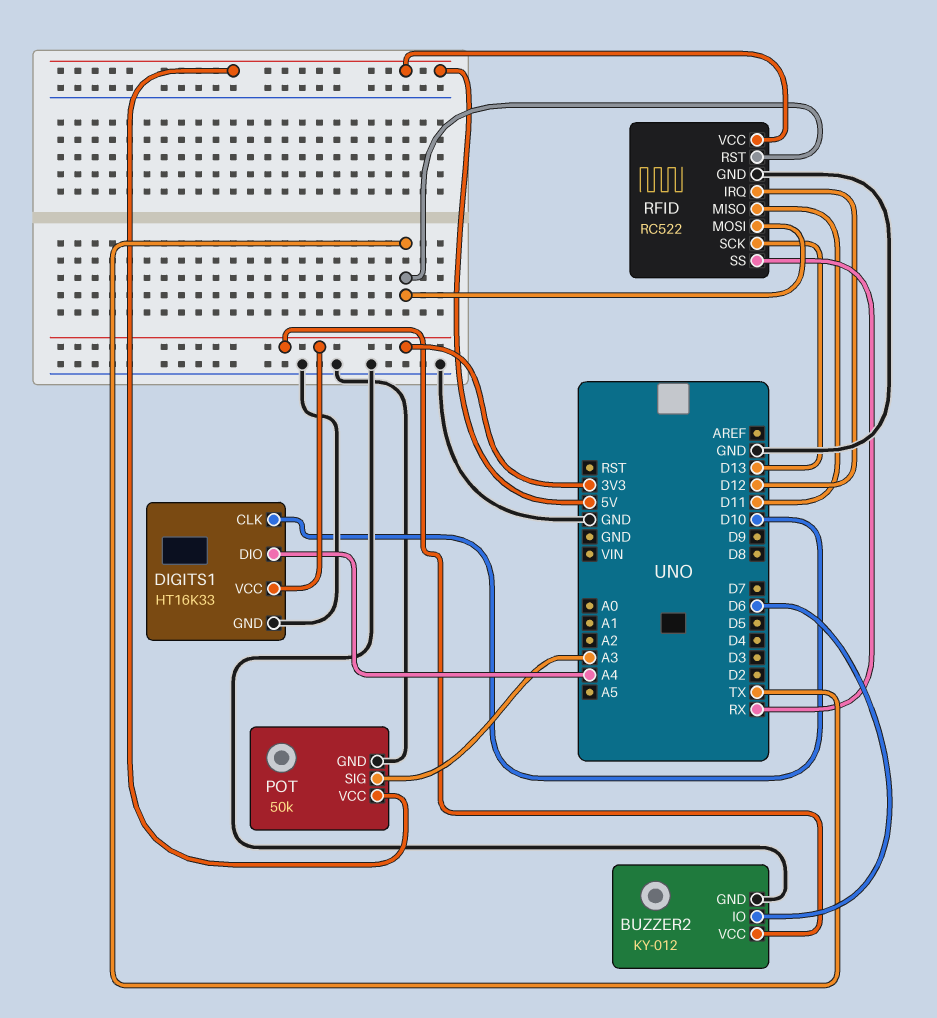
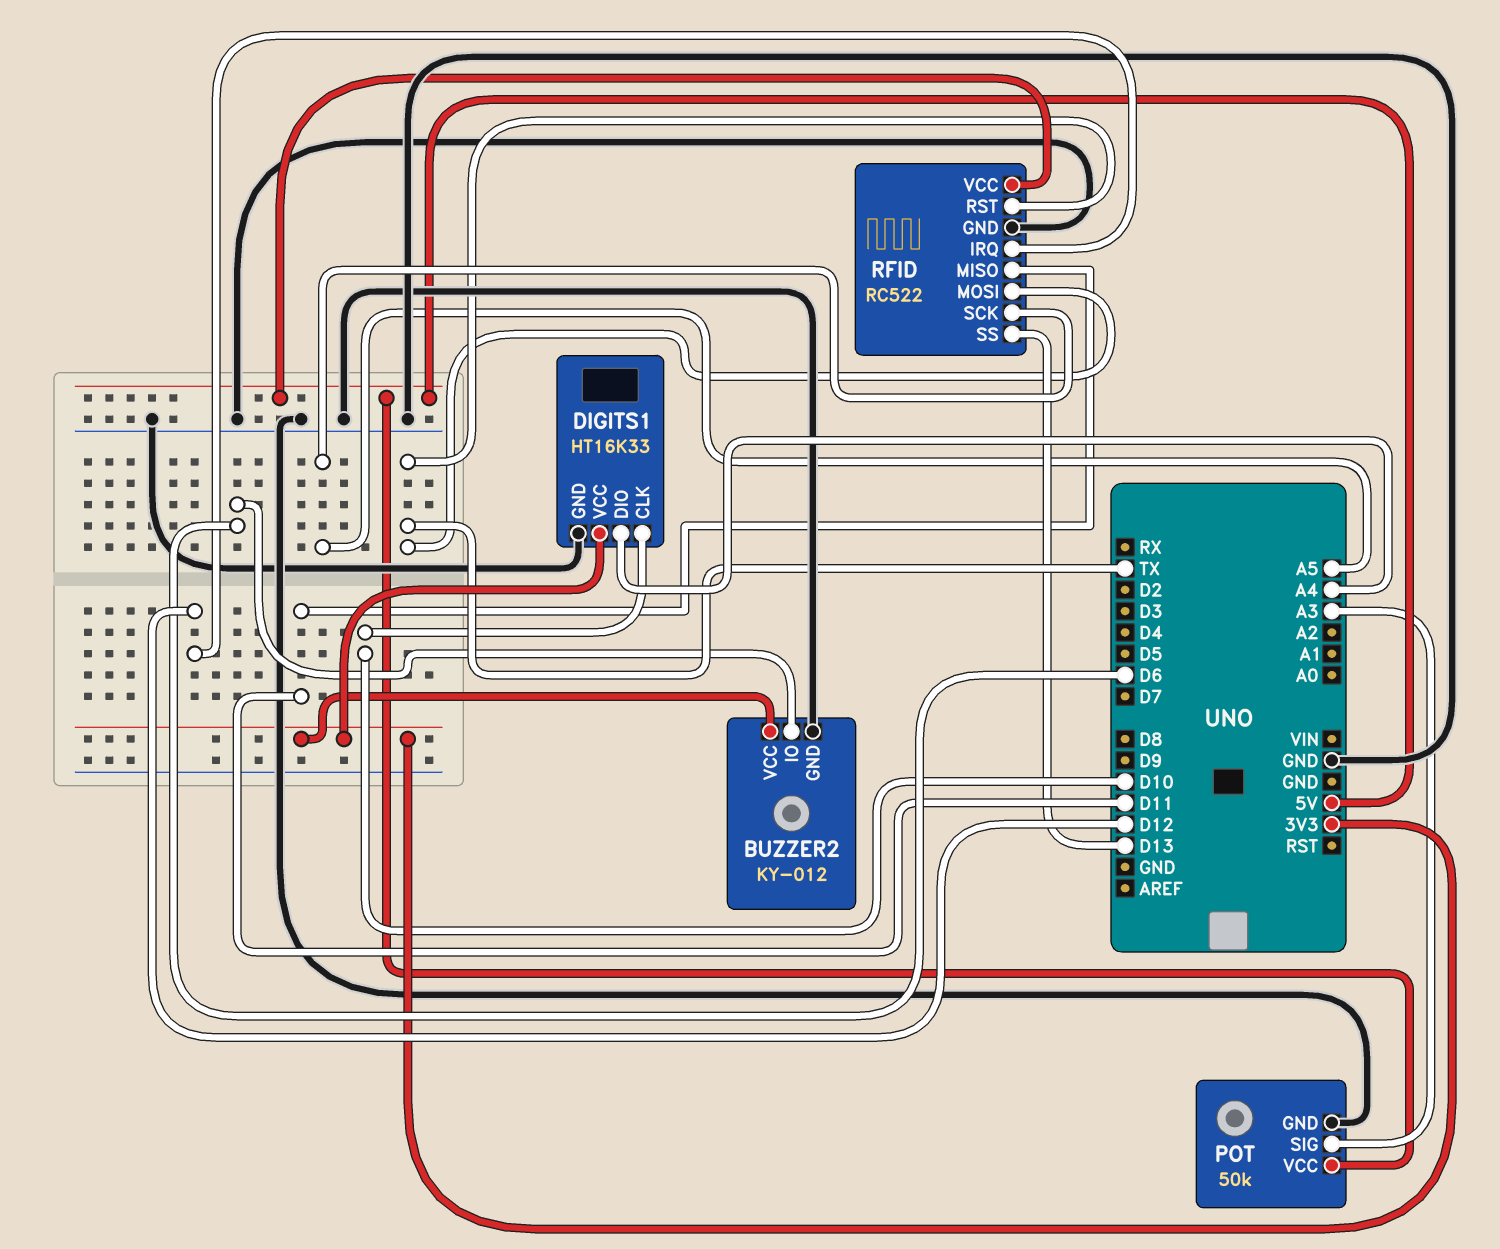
RFID pin SCK: D13 -> A5
RFID pin SS: RX -> D13

